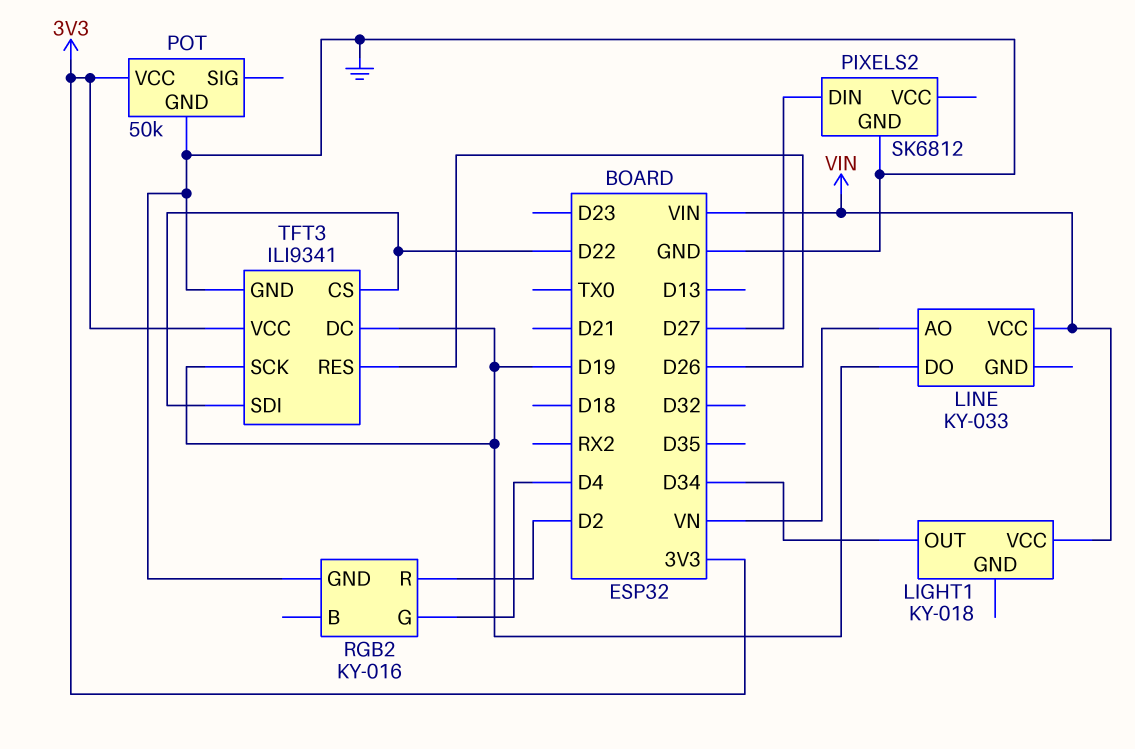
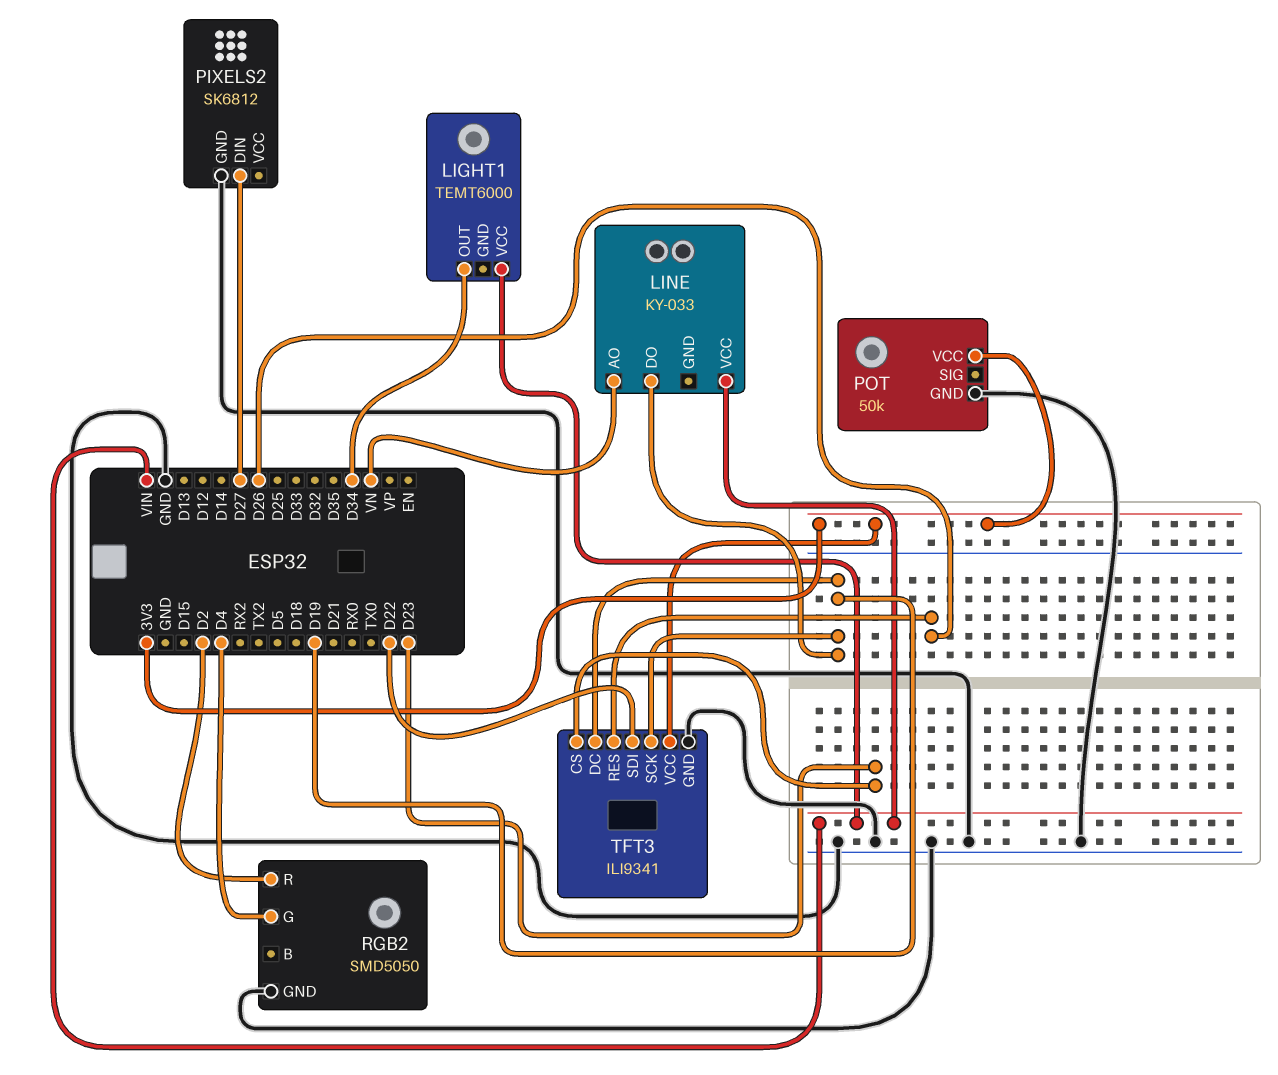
LIGHT1: KY-018 -> TEMT6000
RGB2: KY-016 -> SMD5050
TFT3 pin CS: D22 -> D23

